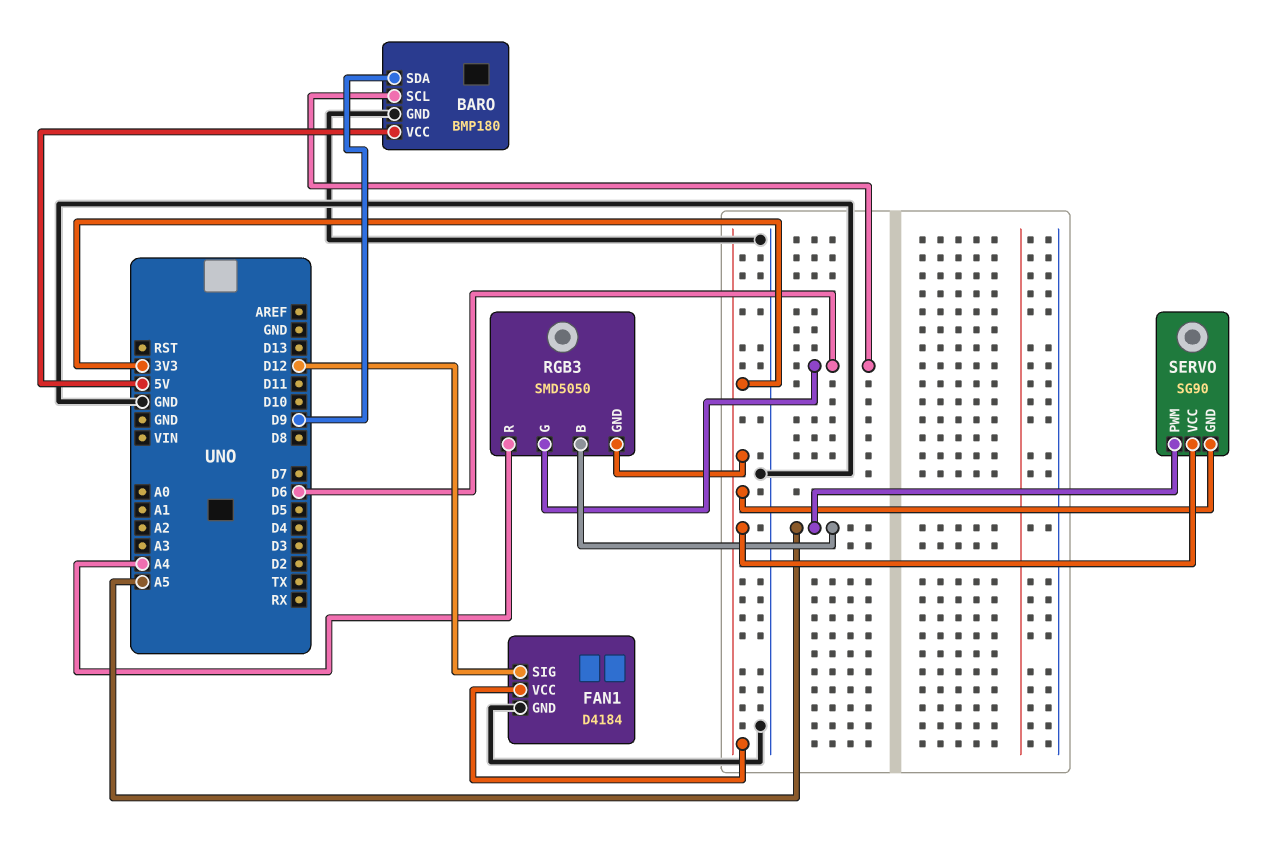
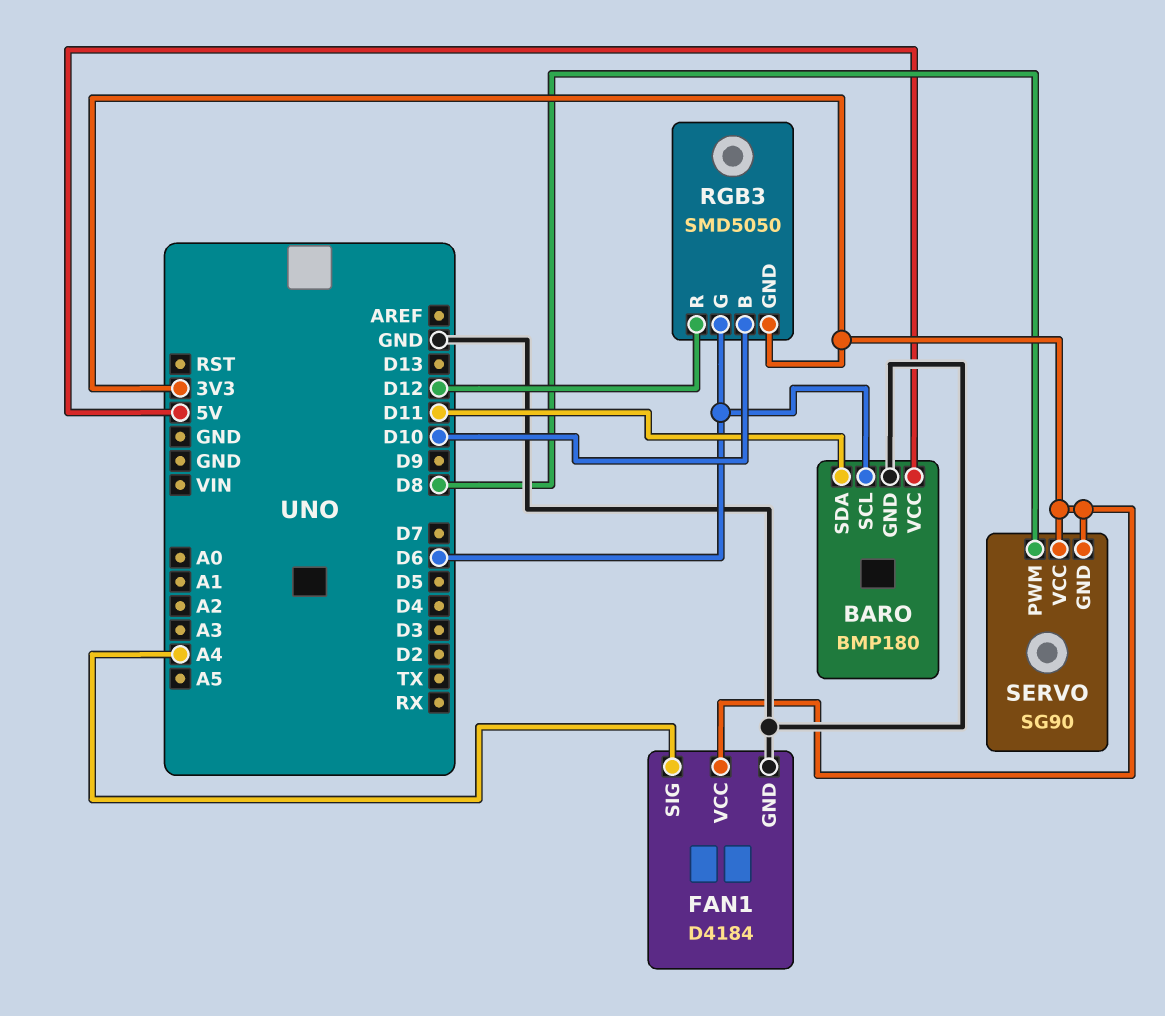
BARO pin SDA: D9 -> D11
FAN1 pin SIG: D12 -> A4
RGB3 pin B: A5 -> D10
RGB3 pin R: A4 -> D12
SERVO pin PWM: A5 -> D8

